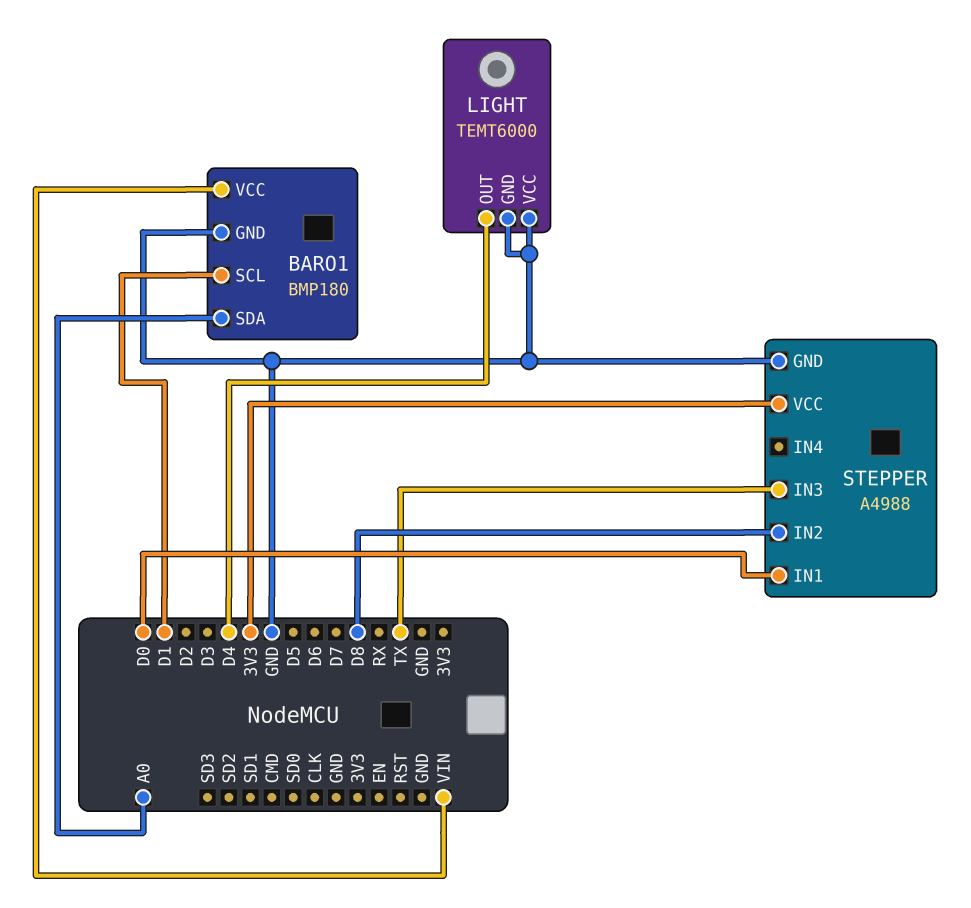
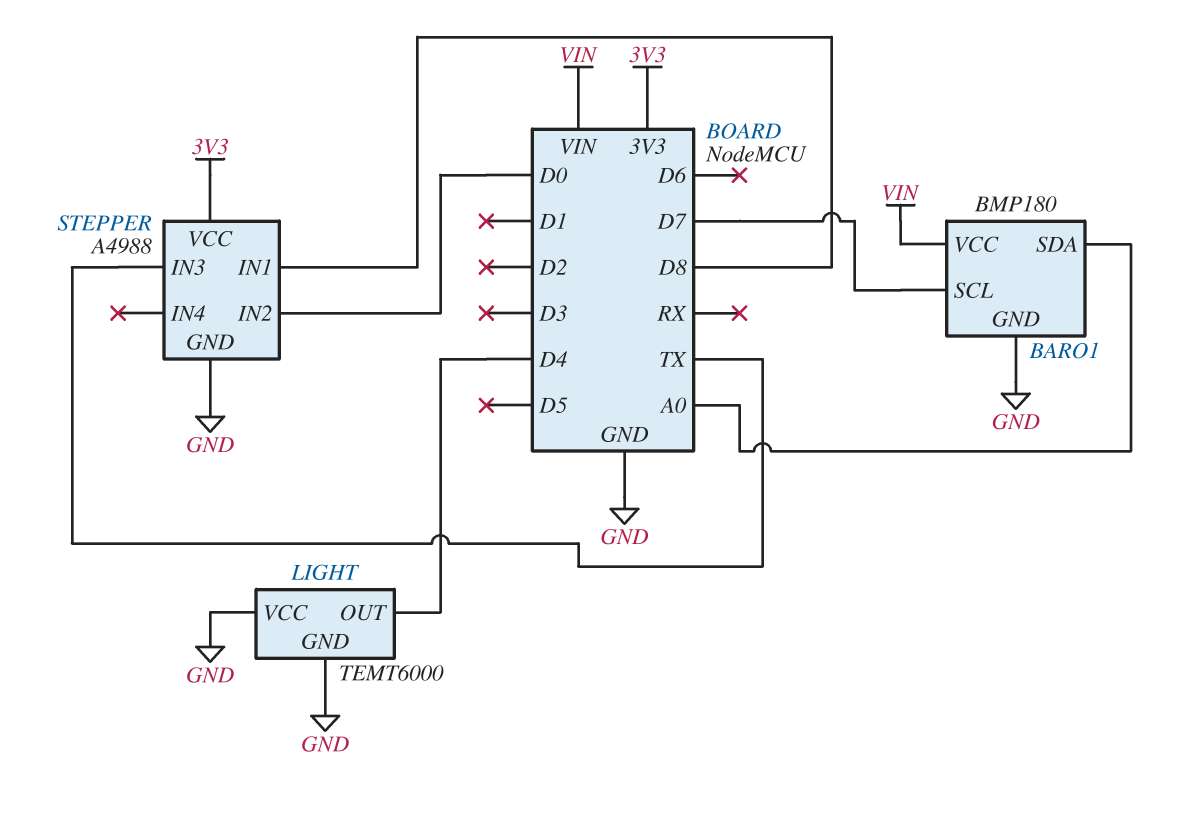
BARO1 pin SCL: D1 -> D7
STEPPER pin IN1: D0 -> D8
STEPPER pin IN2: D8 -> D0

